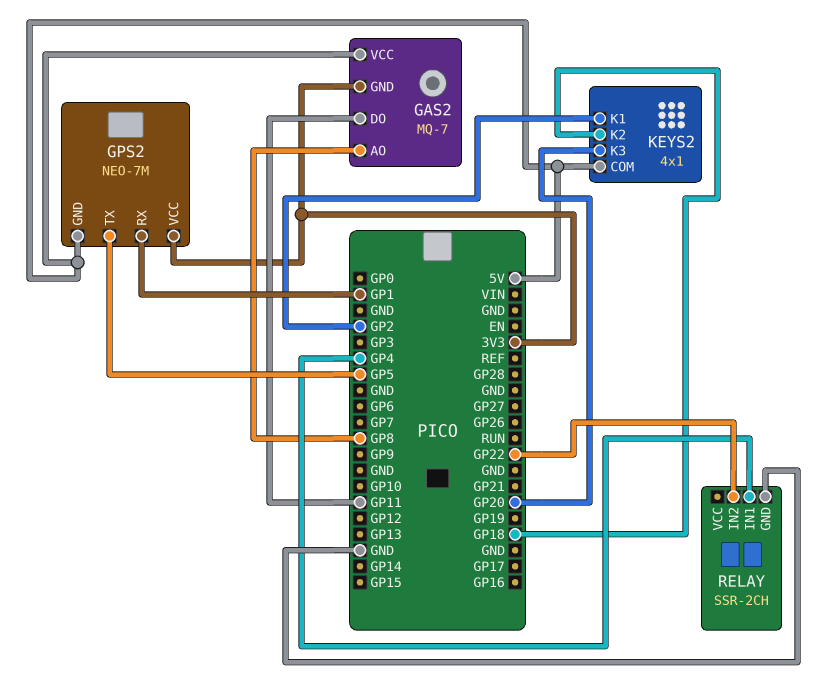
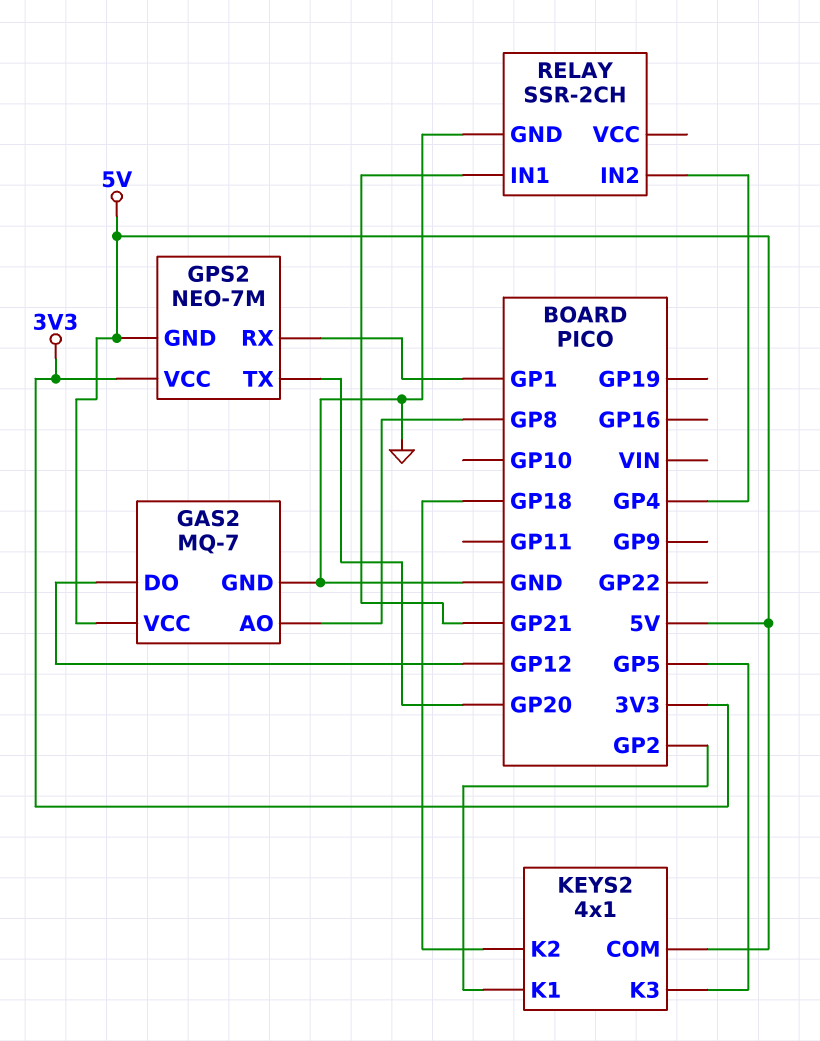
GAS2 pin DO: GP11 -> GP12
GAS2 pin GND: 3V3 -> GND
GPS2 pin TX: GP5 -> GP20
KEYS2 pin K3: GP20 -> GP5
RELAY pin IN1: GP4 -> GP21
RELAY pin IN2: GP22 -> GP4

